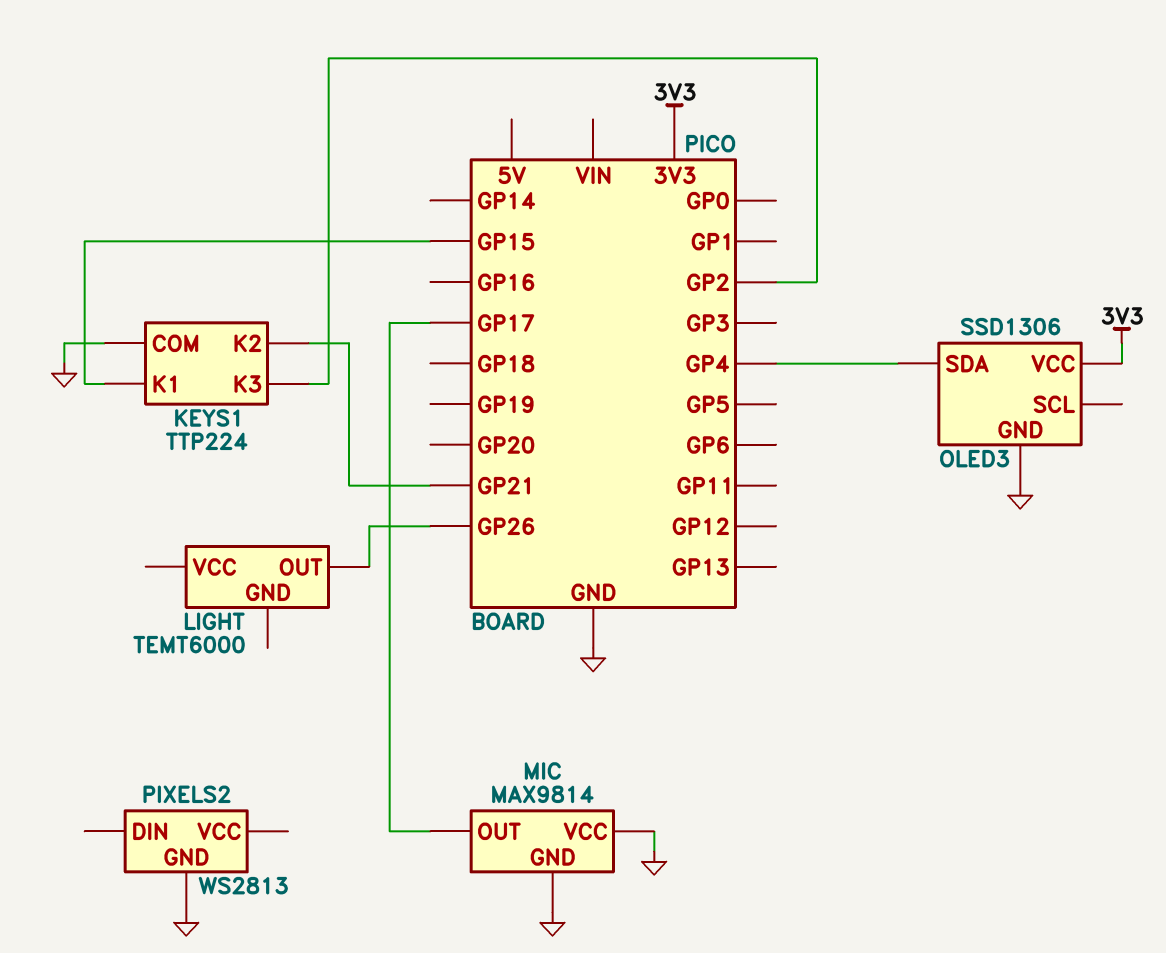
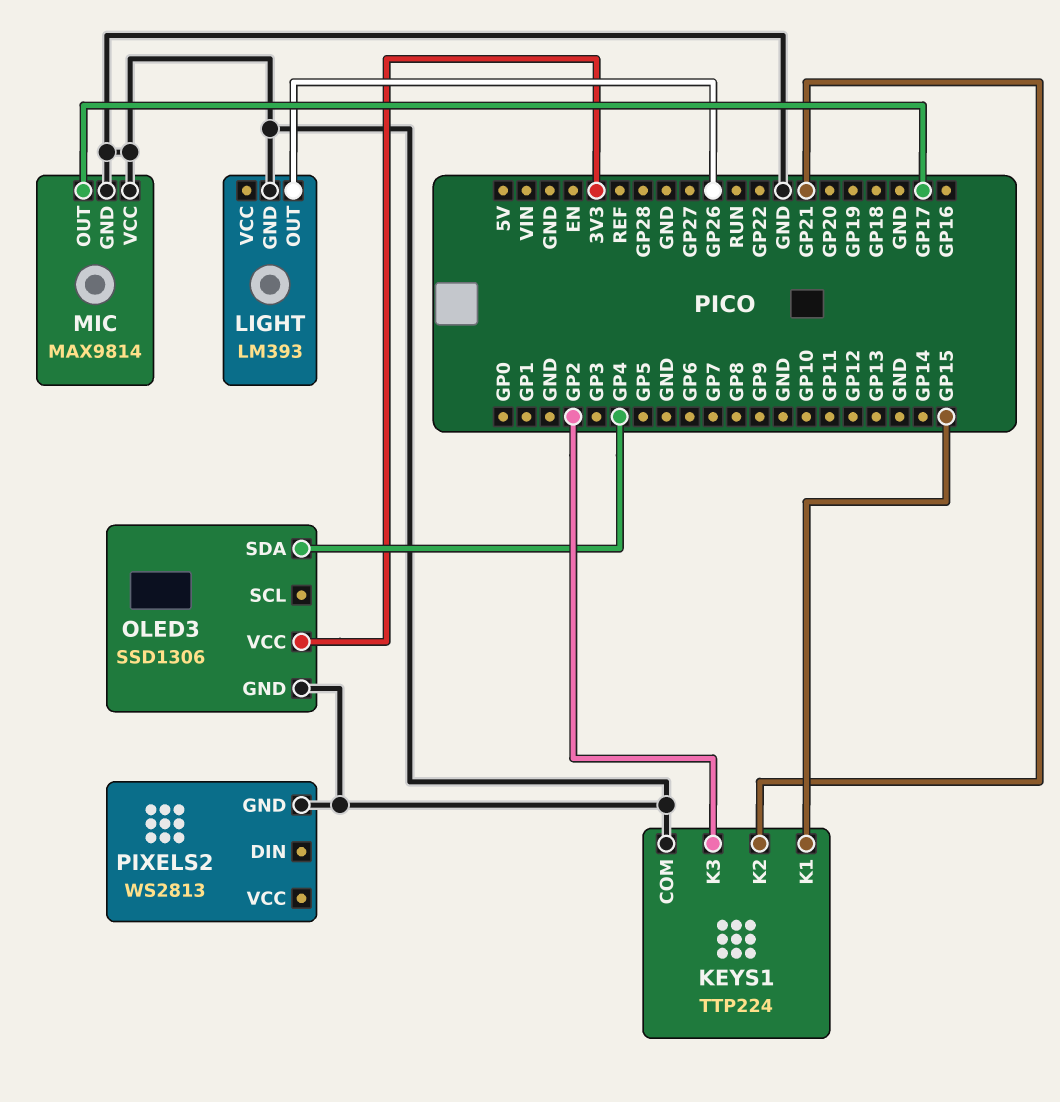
LIGHT: TEMT6000 -> LM393
LIGHT pin GND: none -> GND

